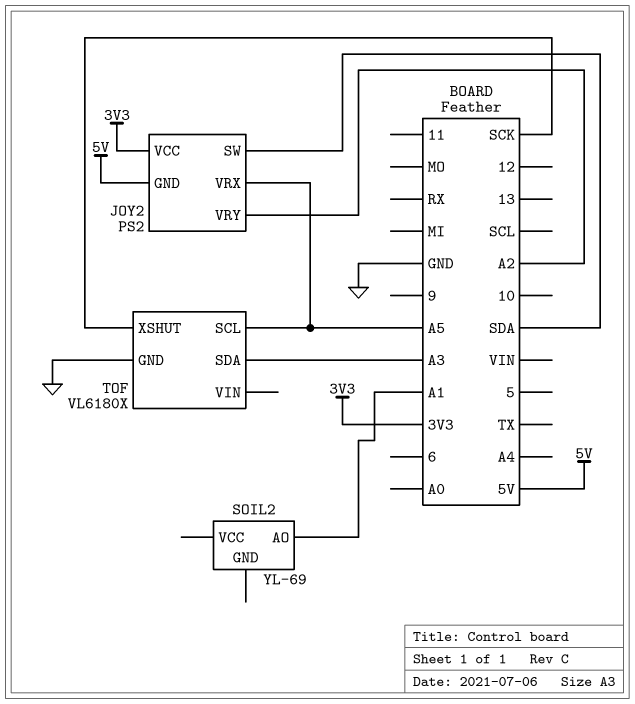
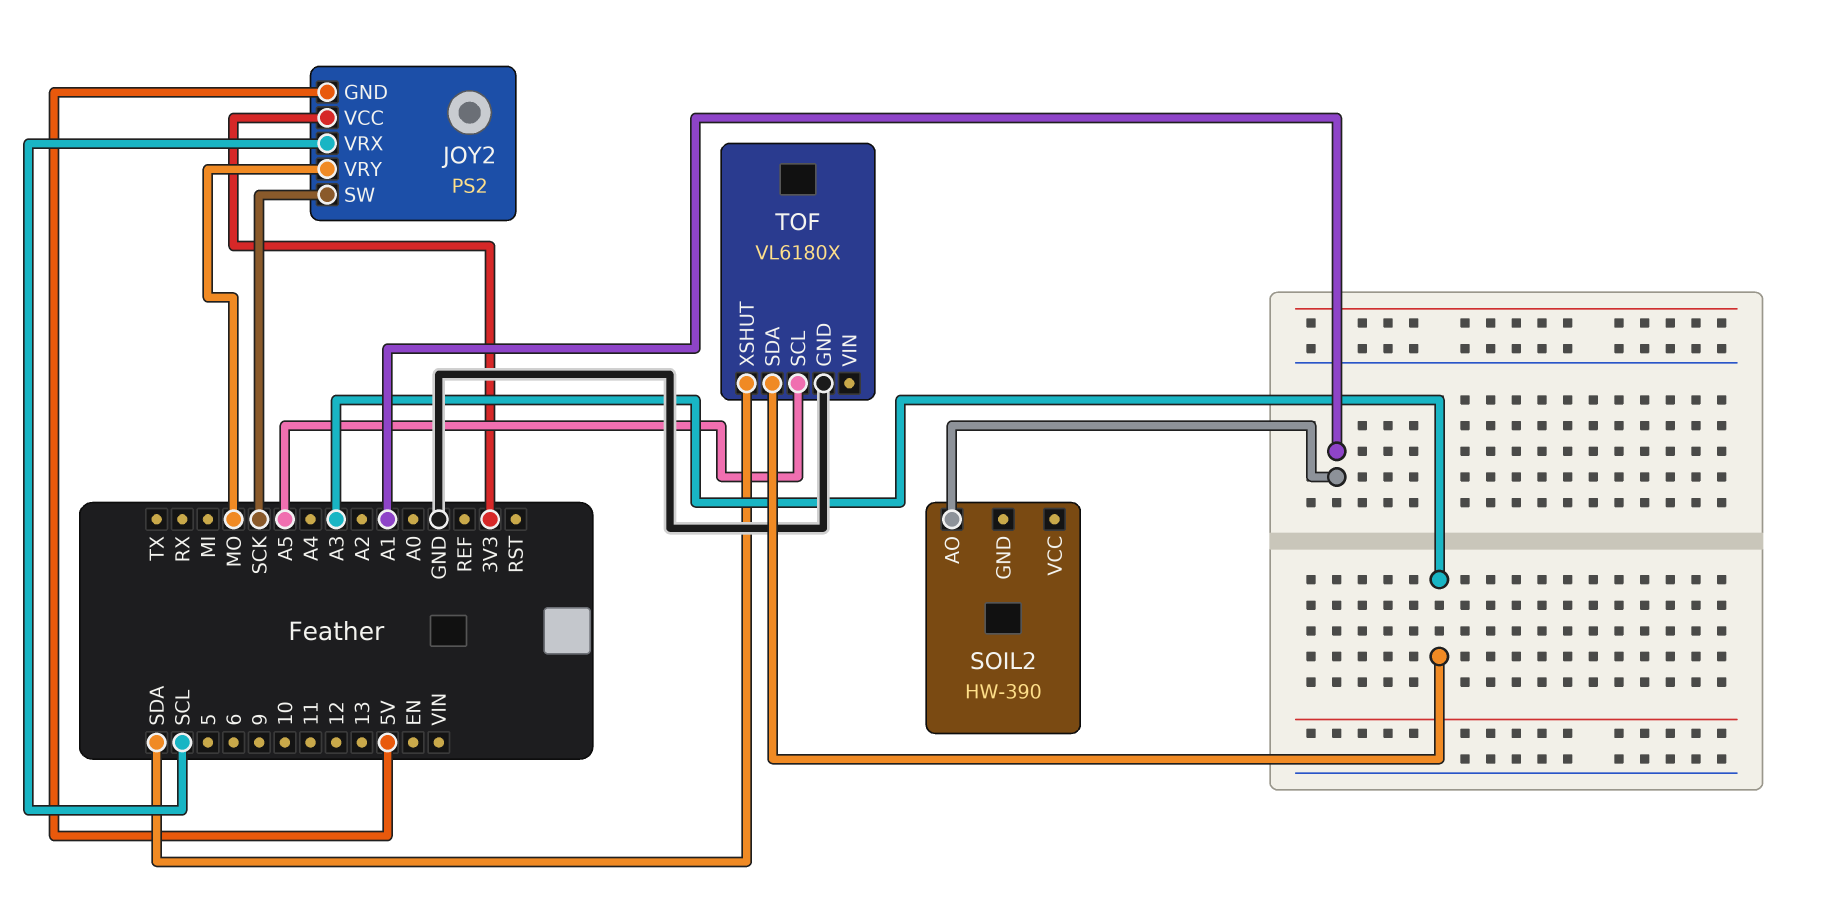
JOY2 pin SW: SDA -> SCK
JOY2 pin VRX: A5 -> SCL
JOY2 pin VRY: A2 -> MO
SOIL2: YL-69 -> HW-390
TOF pin XSHUT: SCK -> SDA

